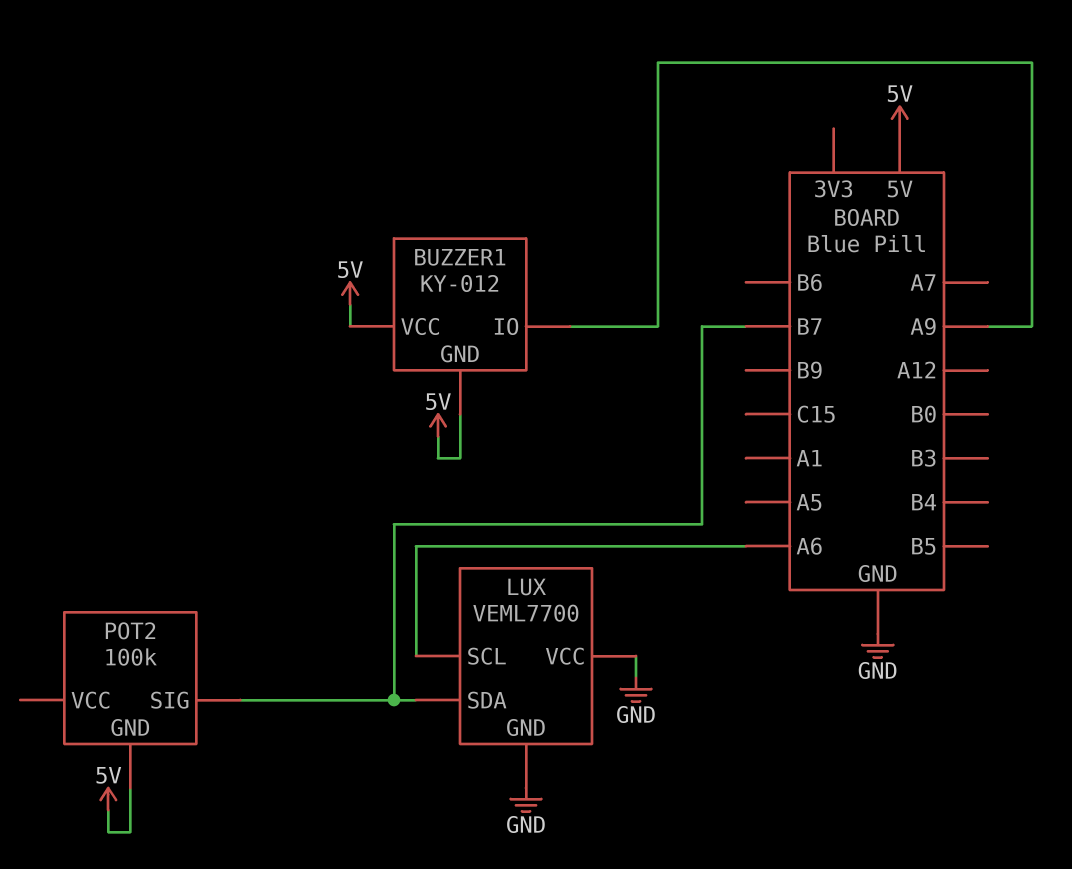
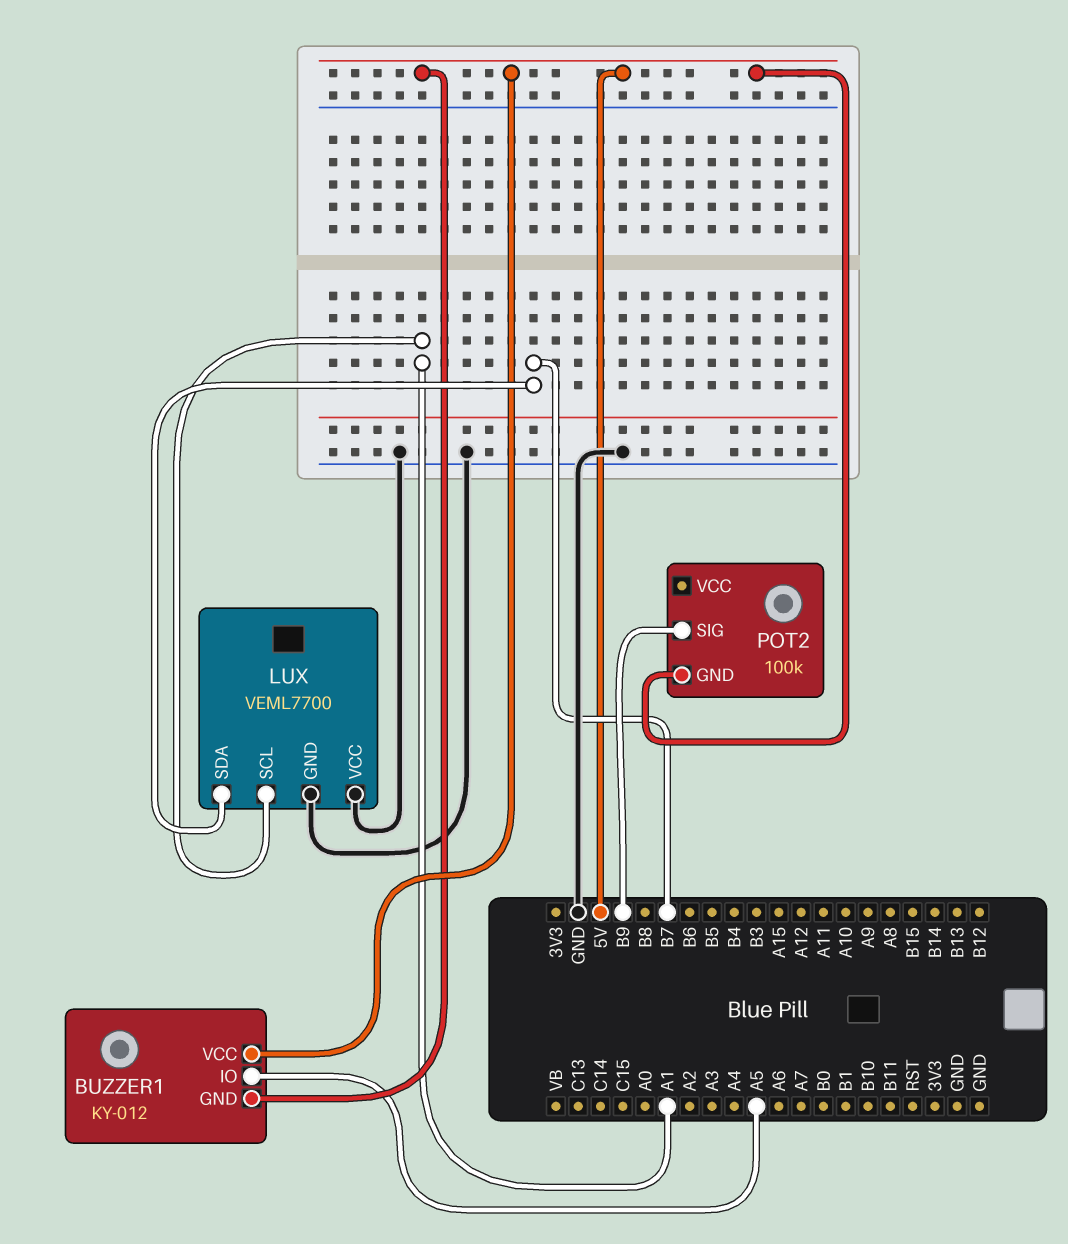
BUZZER1 pin IO: A9 -> A5
LUX pin SCL: A6 -> A1
POT2 pin SIG: B7 -> B9

